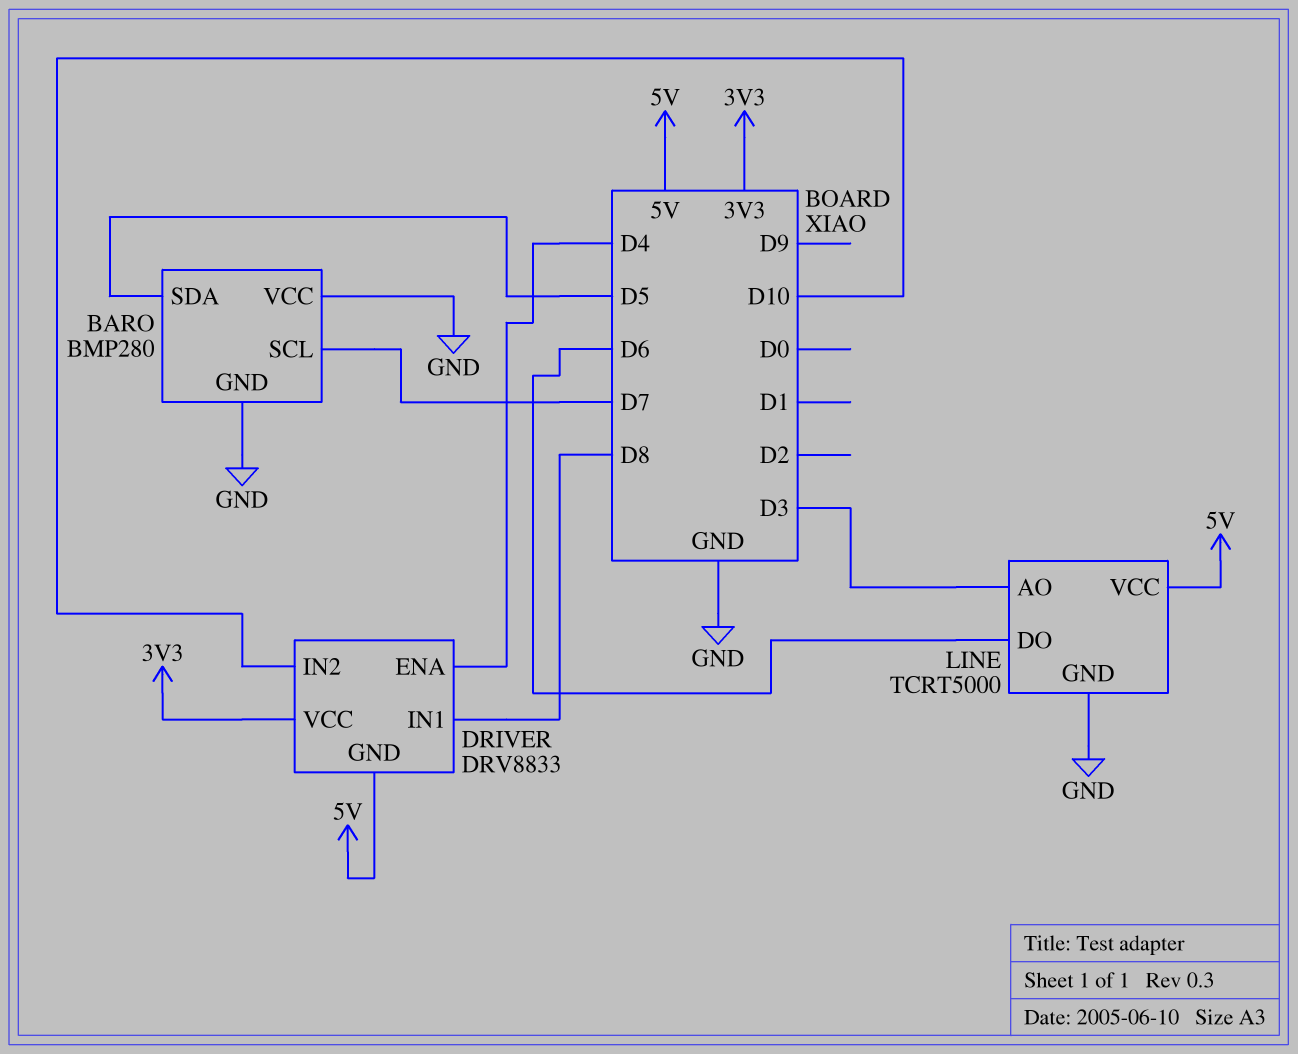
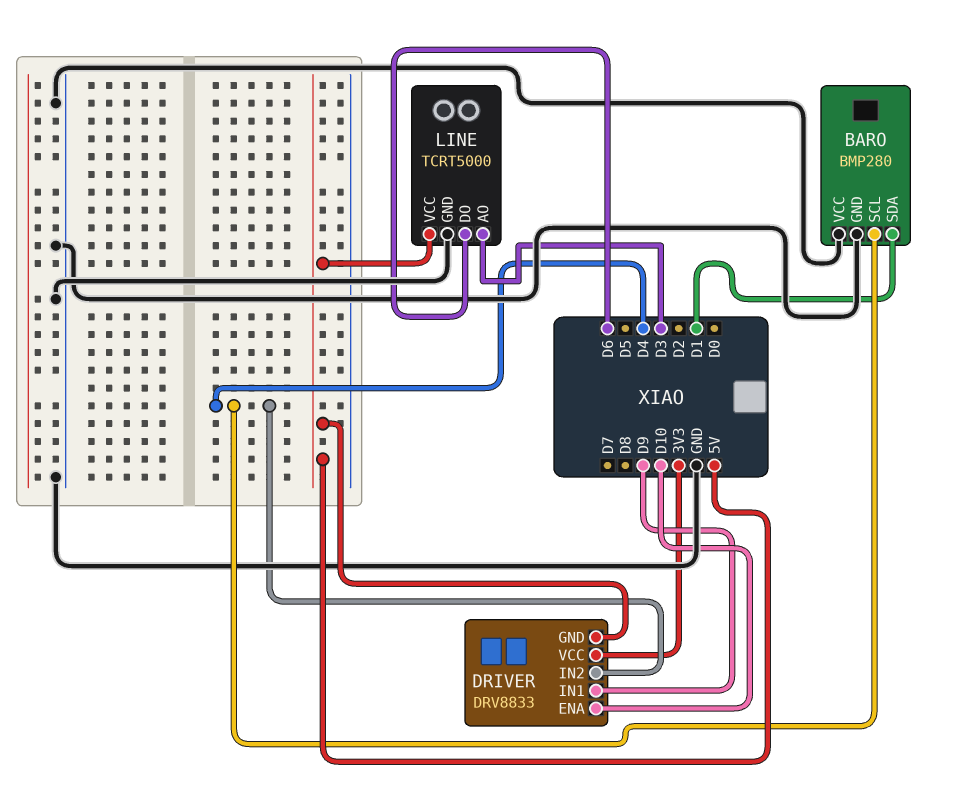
BARO pin SCL: D7 -> D4
BARO pin SDA: D5 -> D1
DRIVER pin ENA: D4 -> D10
DRIVER pin IN1: D8 -> D9
DRIVER pin IN2: D10 -> D4

